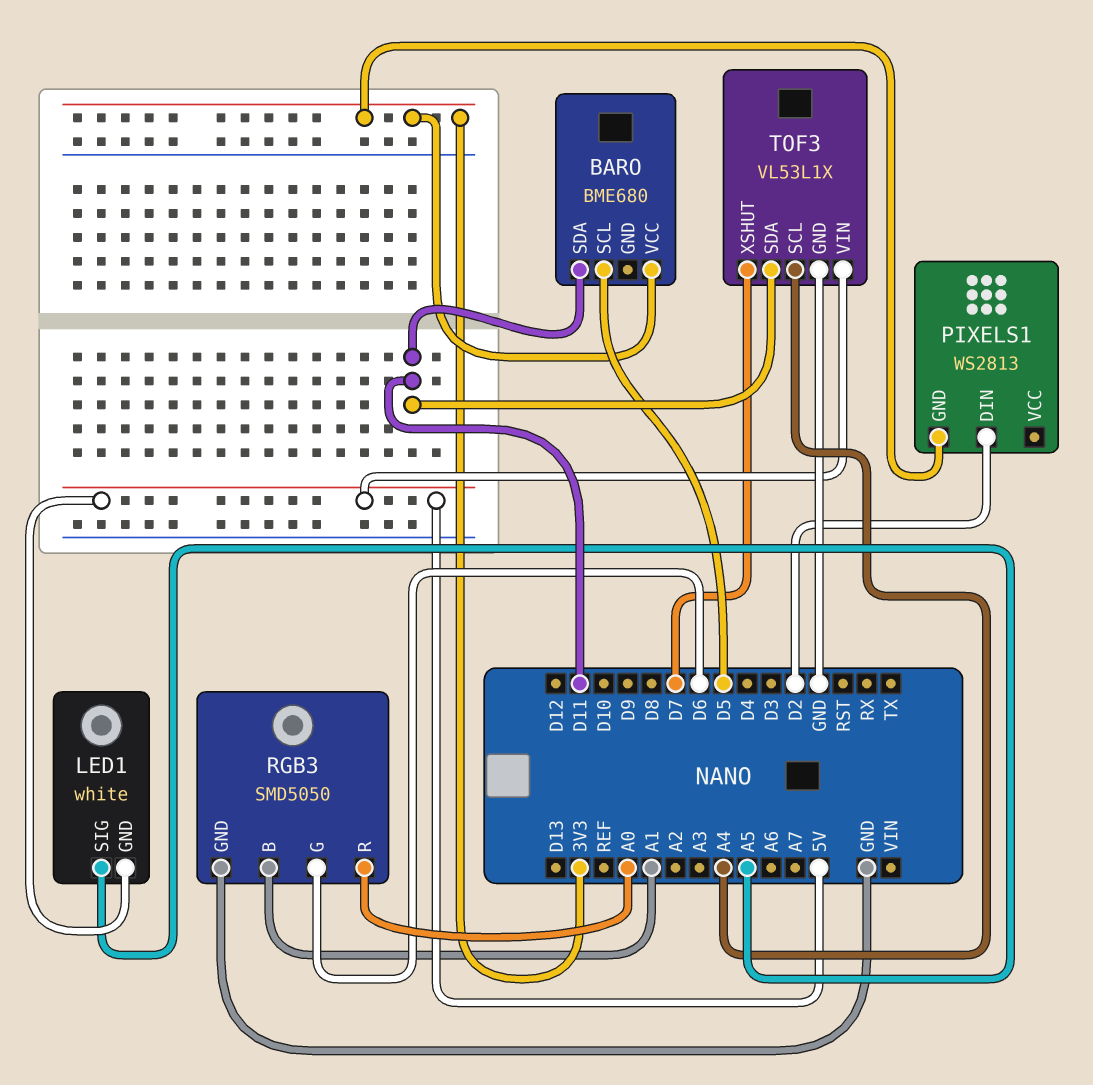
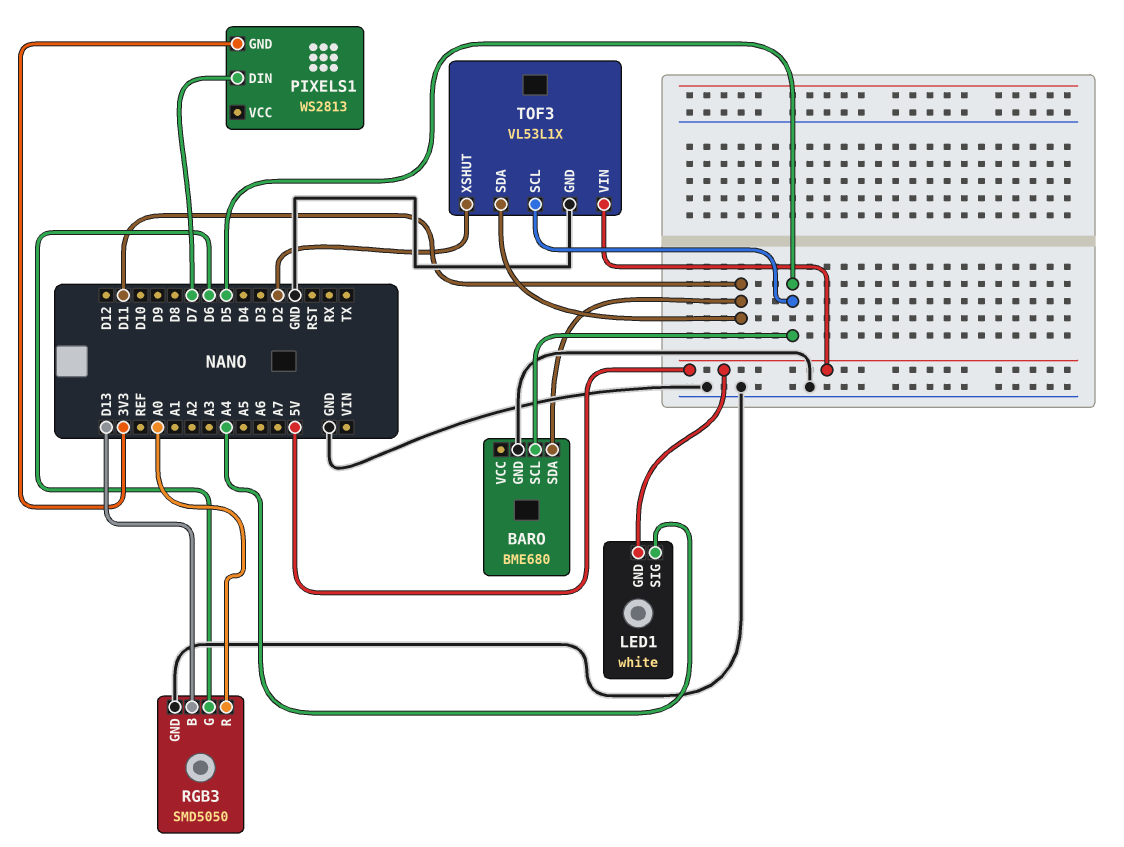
BARO pin GND: none -> GND
BARO pin VCC: 3V3 -> none
LED1 pin SIG: A5 -> A4
PIXELS1 pin DIN: D2 -> D7
RGB3 pin B: A1 -> D13
TOF3 pin SCL: A4 -> D5
TOF3 pin XSHUT: D7 -> D2

